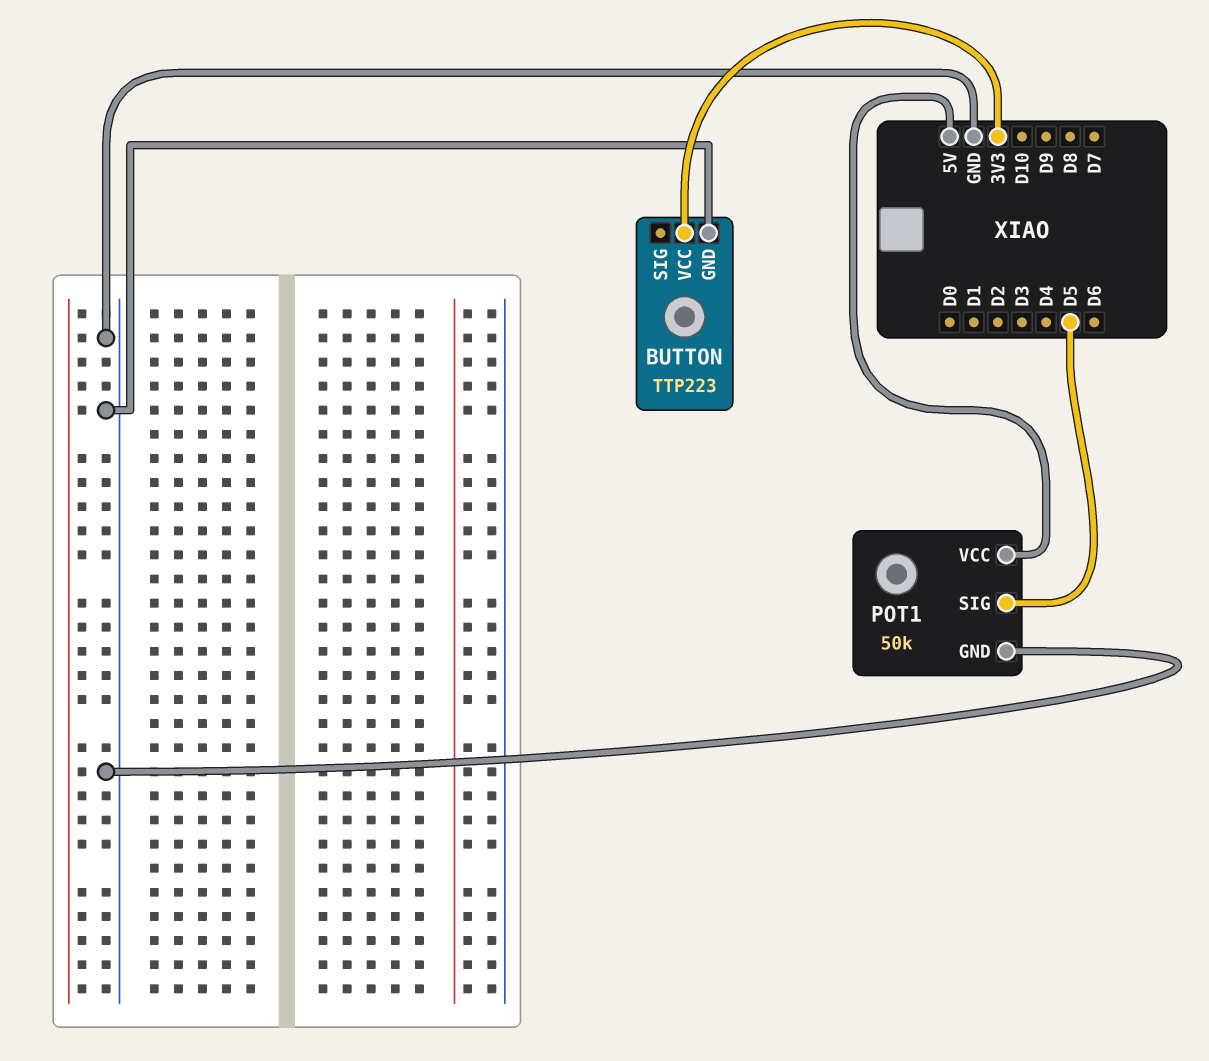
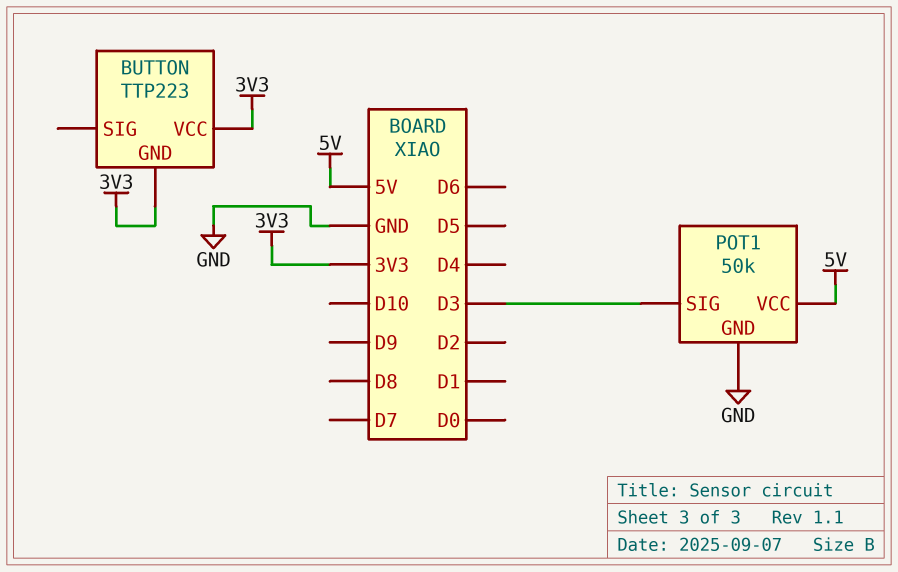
BUTTON pin GND: GND -> 3V3
POT1 pin SIG: D5 -> D3

